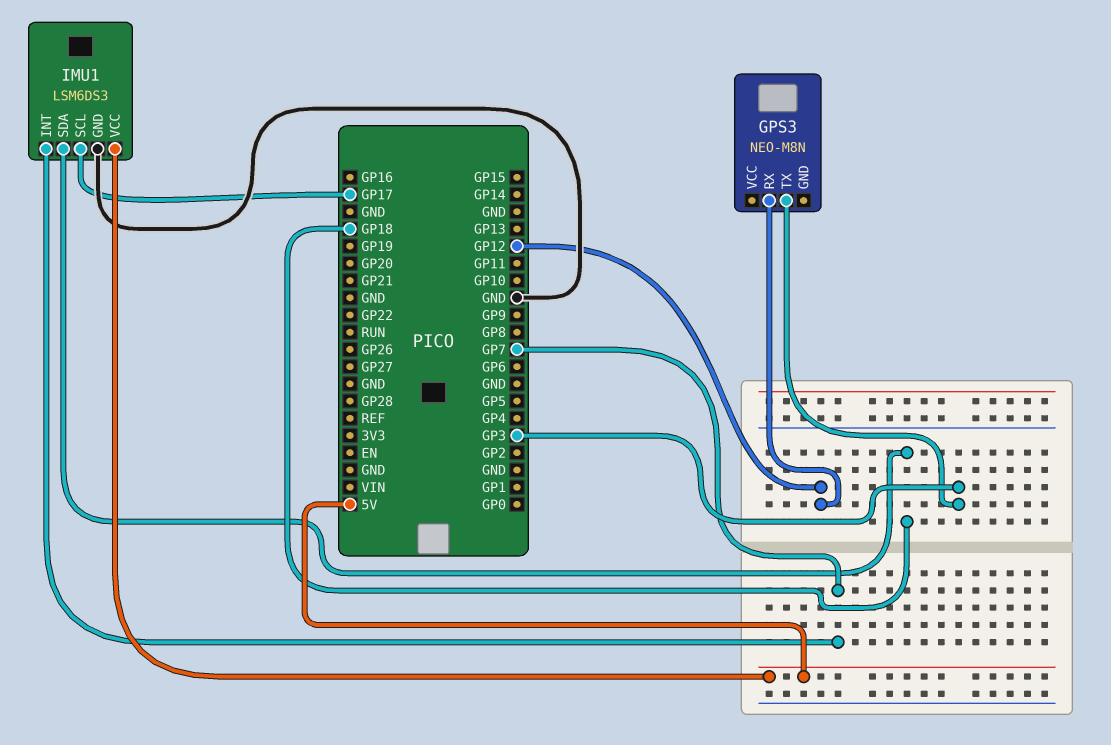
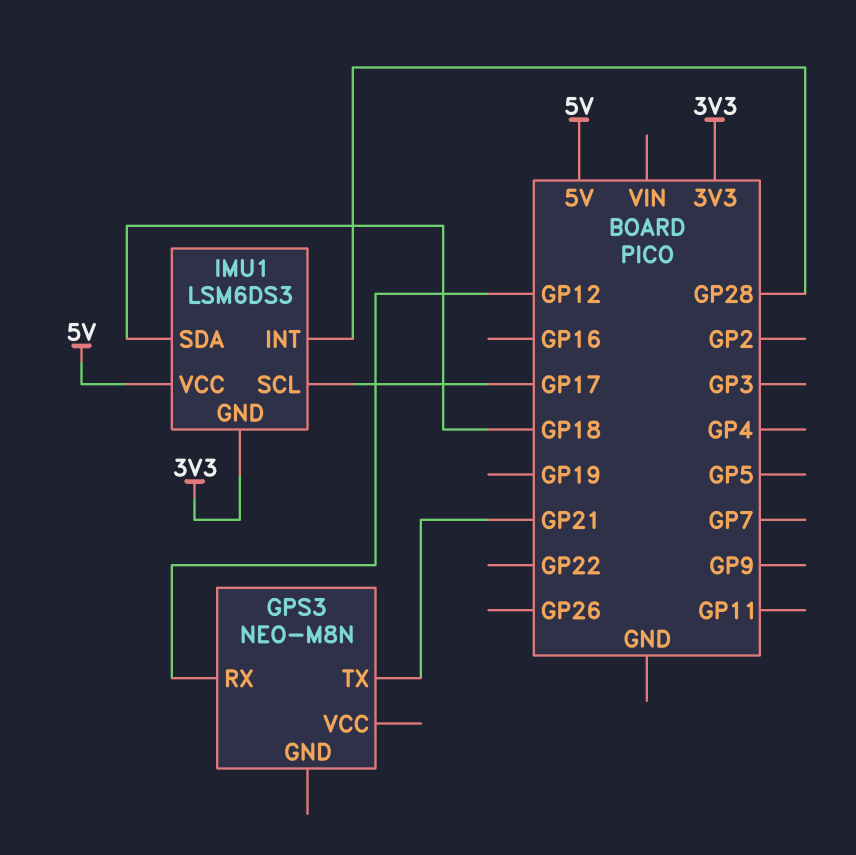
GPS3 pin TX: GP3 -> GP21
IMU1 pin GND: GND -> 3V3
IMU1 pin INT: GP7 -> GP28

